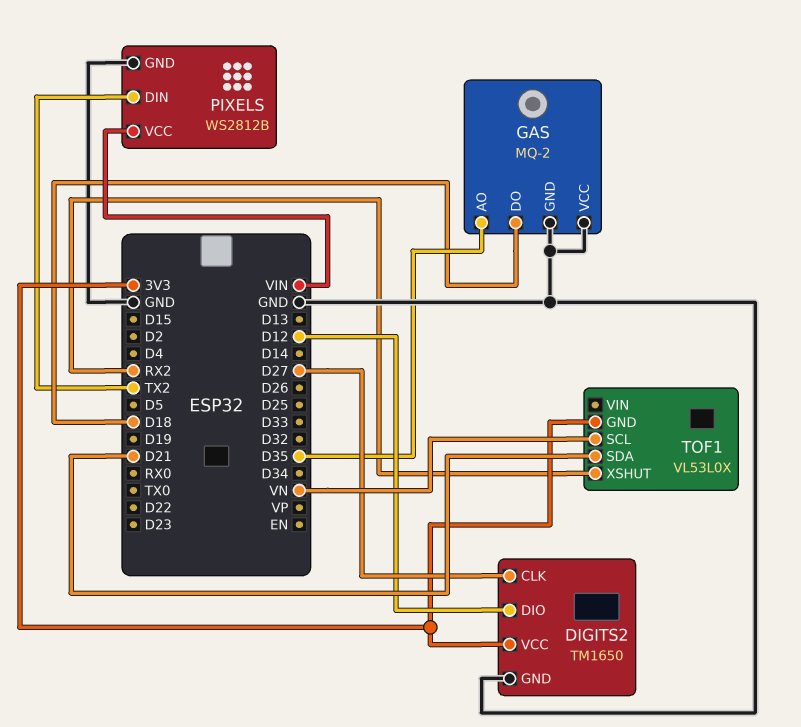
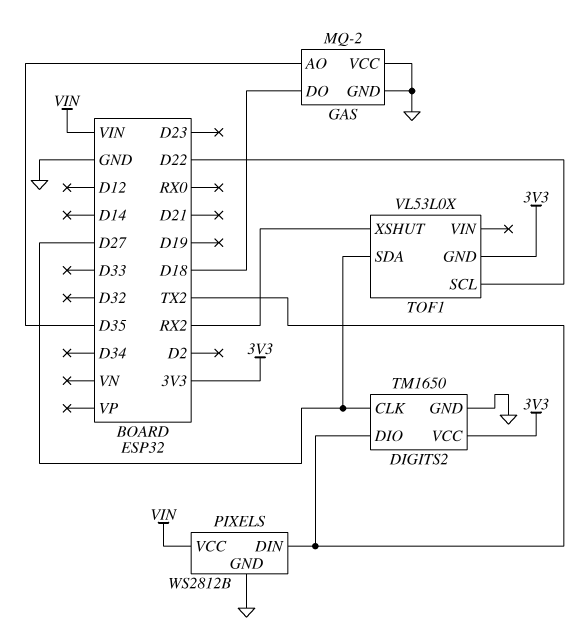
DIGITS2 pin DIO: D12 -> TX2
TOF1 pin SCL: VN -> D22
TOF1 pin SDA: D21 -> D27

